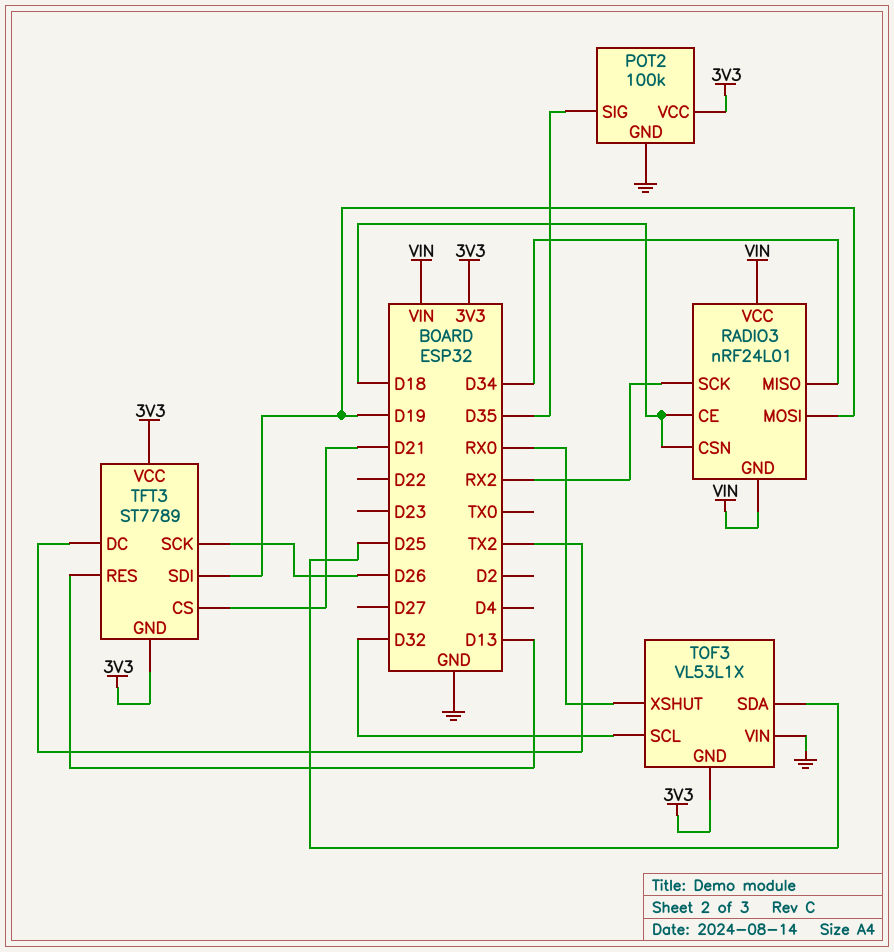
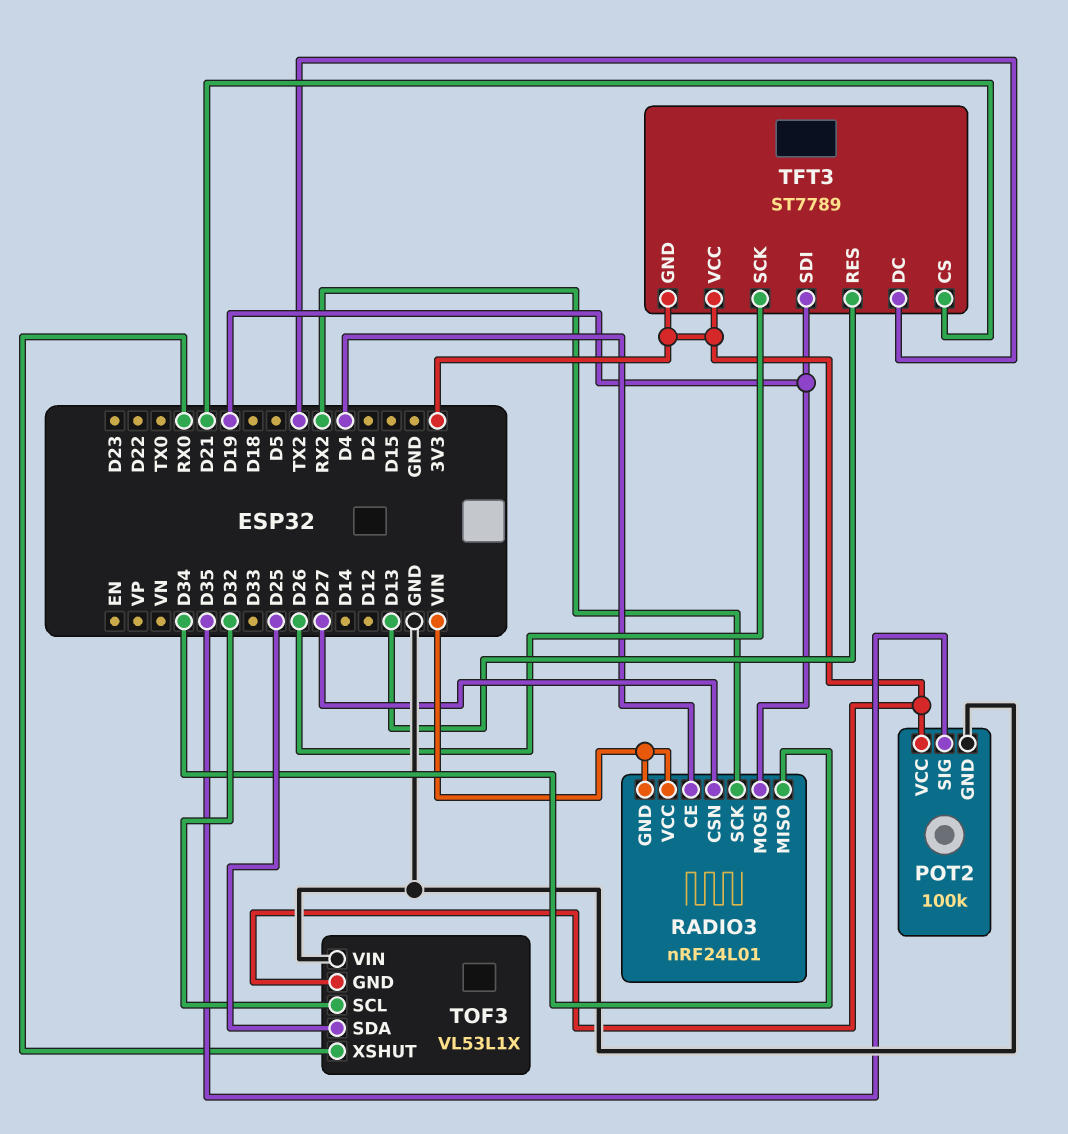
RADIO3 pin CE: D18 -> D4
RADIO3 pin CSN: D18 -> D27

